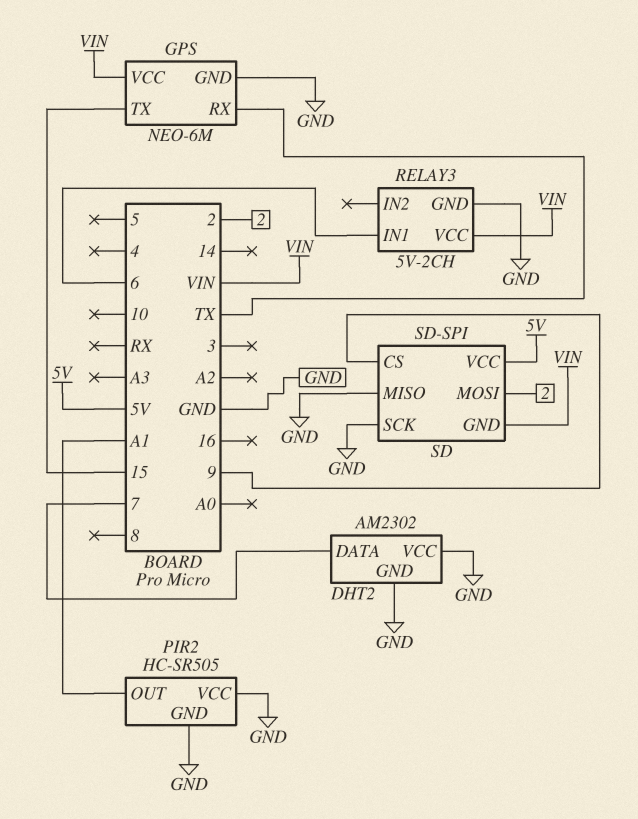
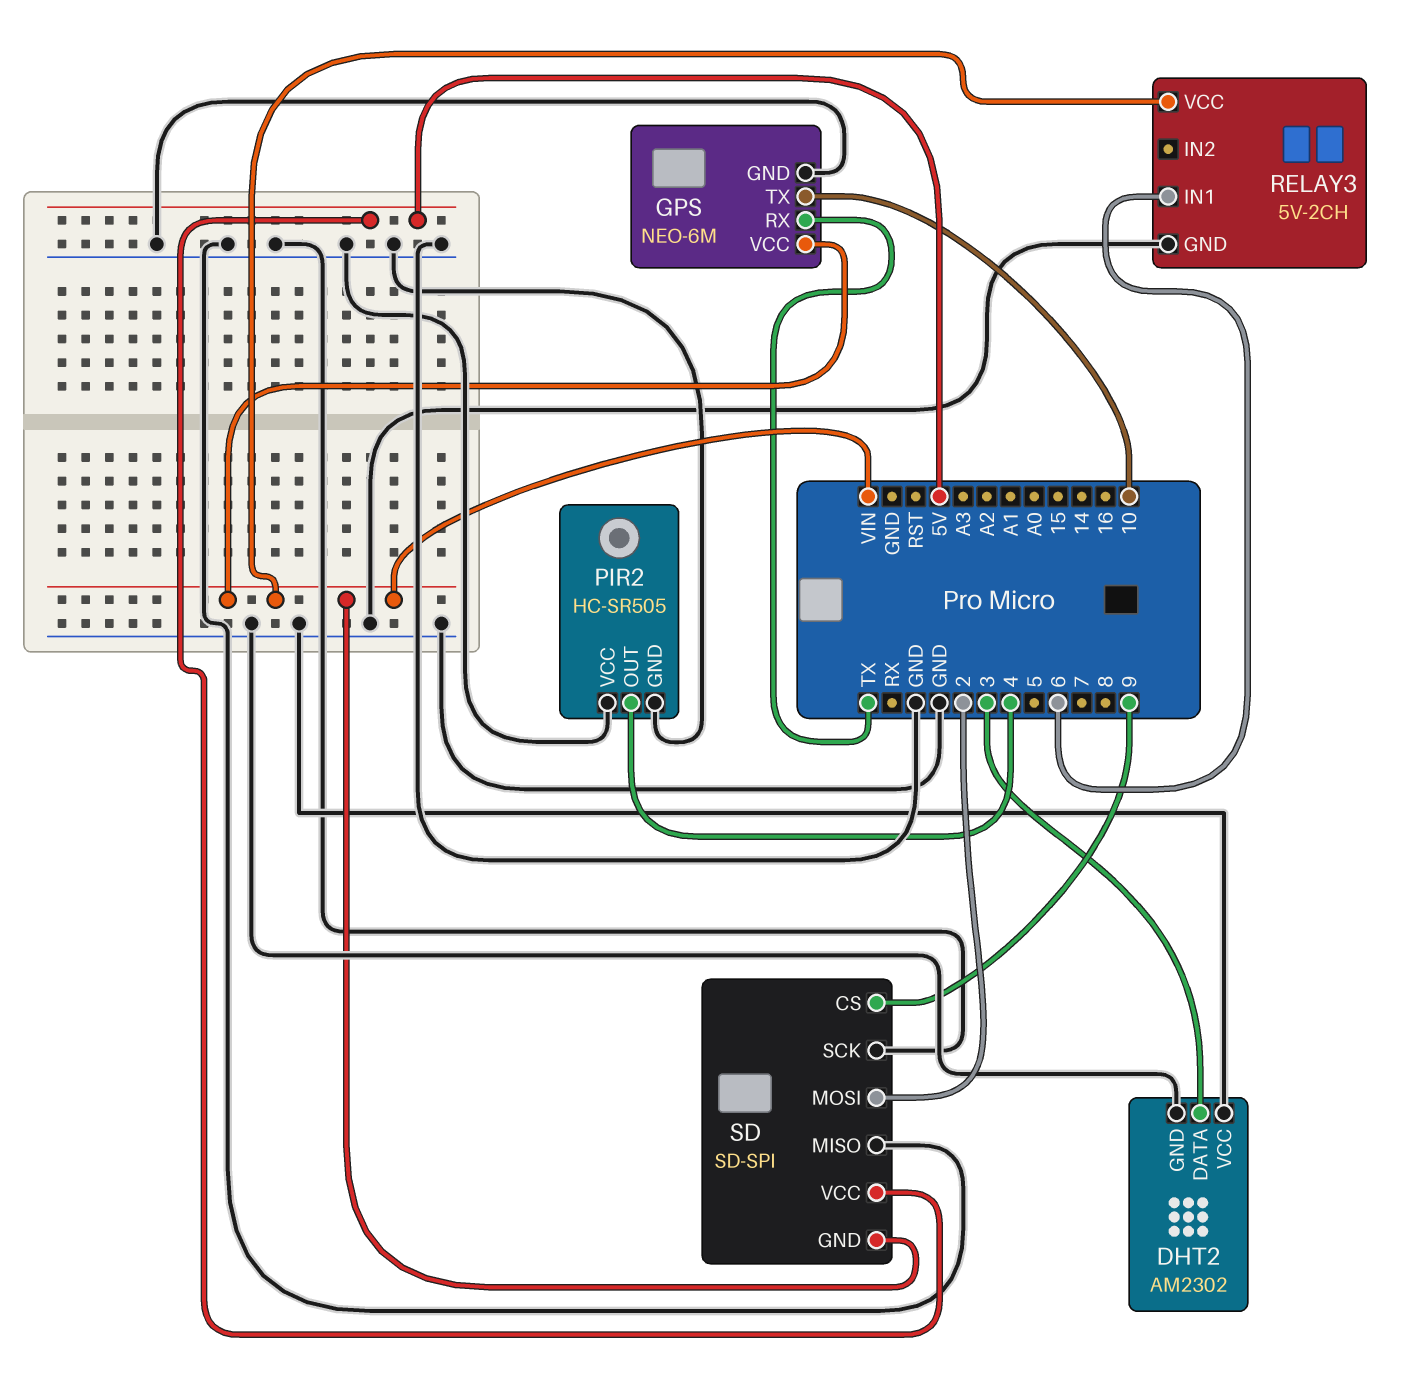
DHT2 pin DATA: 7 -> 3
GPS pin TX: 15 -> 10
PIR2 pin OUT: A1 -> 4

